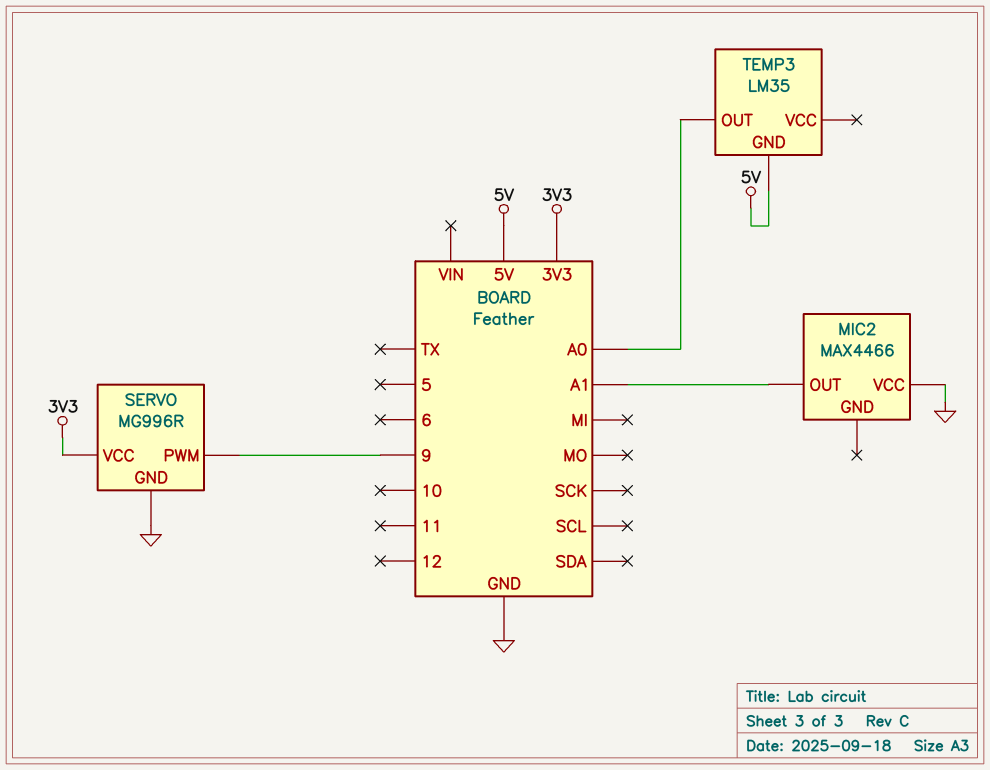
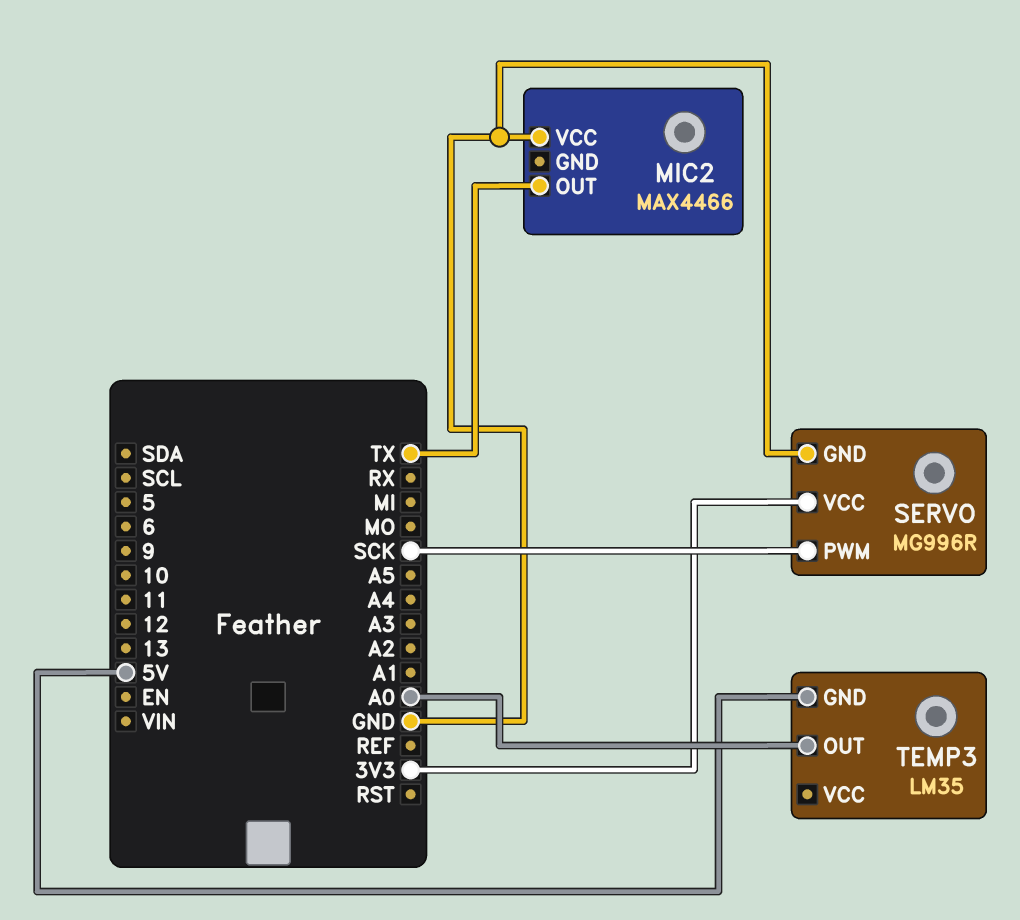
MIC2 pin OUT: A1 -> TX
SERVO pin PWM: 9 -> SCK

